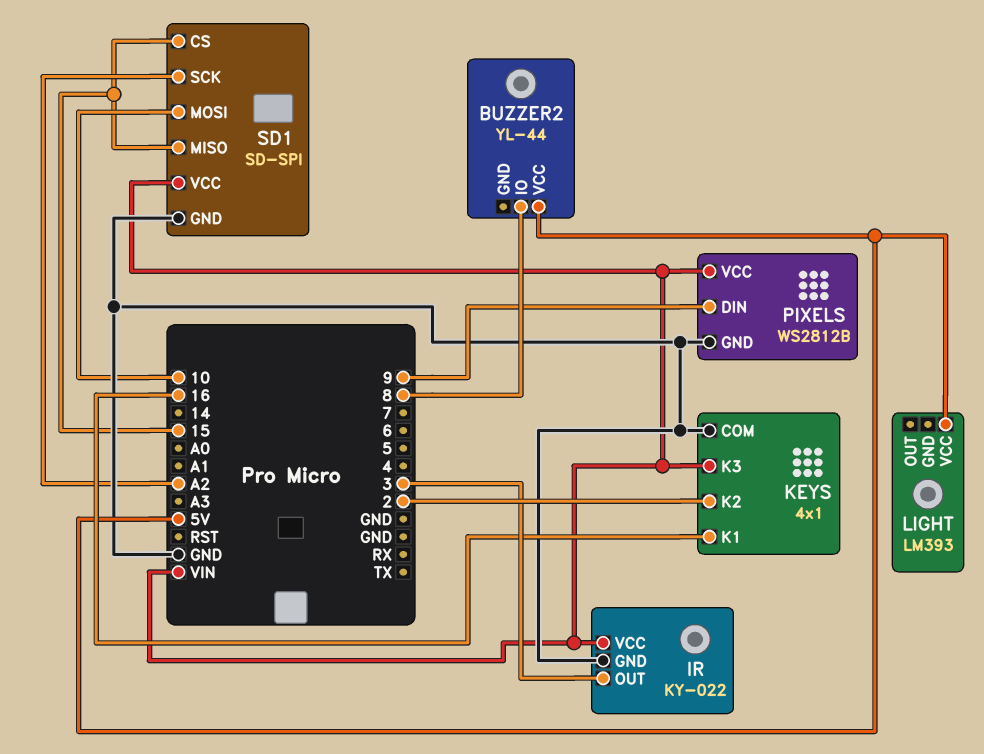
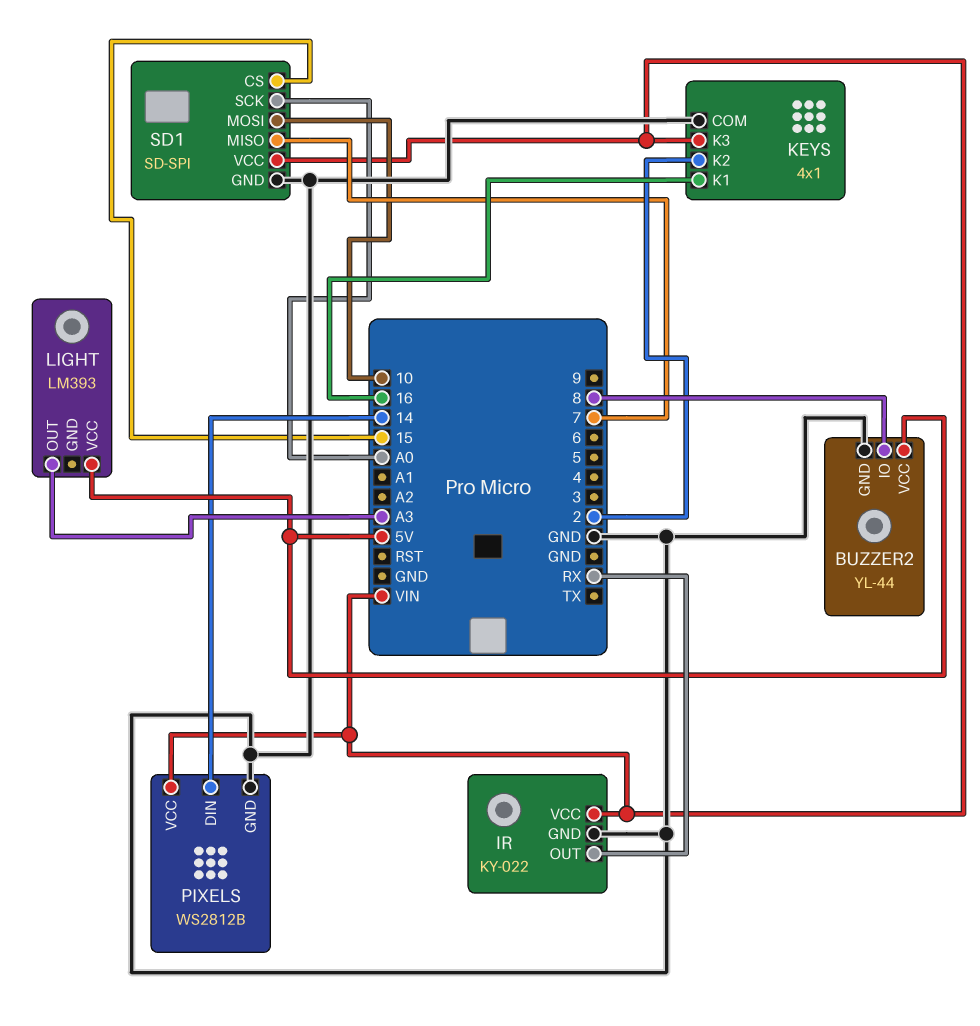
BUZZER2 pin GND: none -> GND
IR pin OUT: 3 -> RX
LIGHT pin OUT: none -> A3
PIXELS pin DIN: 9 -> 14
SD1 pin MISO: 15 -> 7
SD1 pin SCK: A2 -> A0

